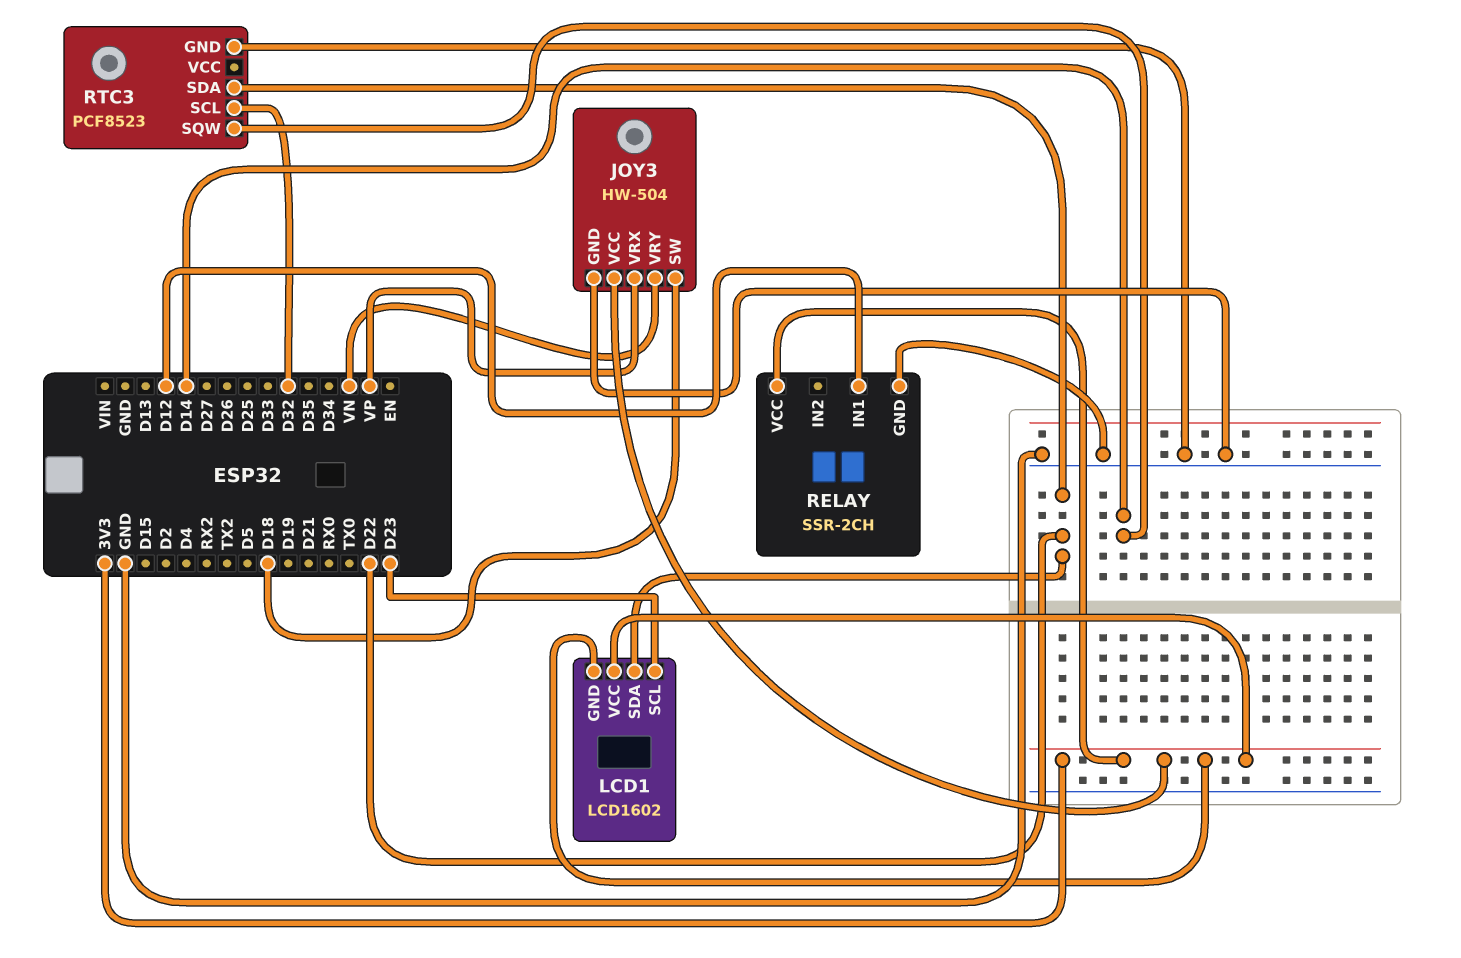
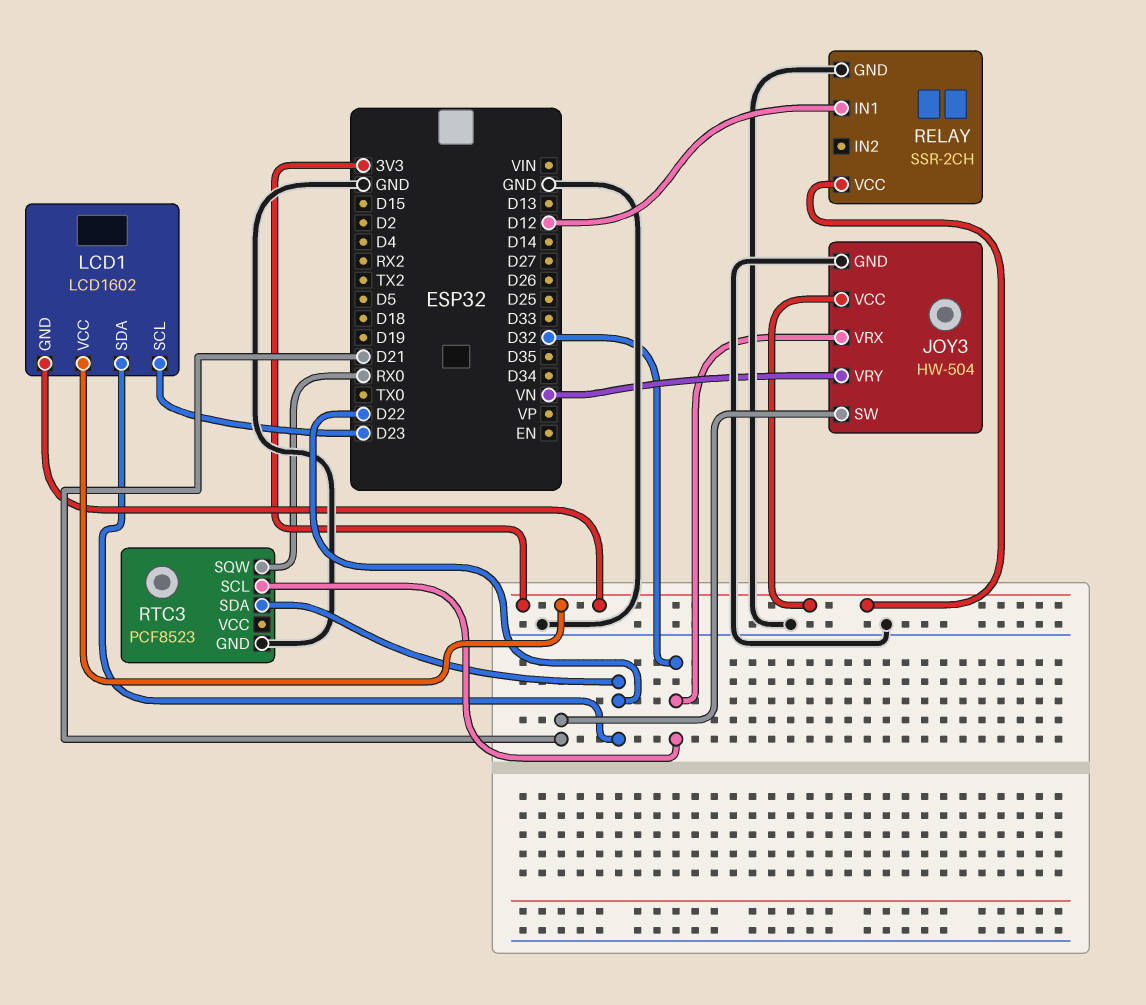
JOY3 pin SW: D18 -> D21
JOY3 pin VRX: VP -> D32
RTC3 pin SQW: D14 -> RX0

